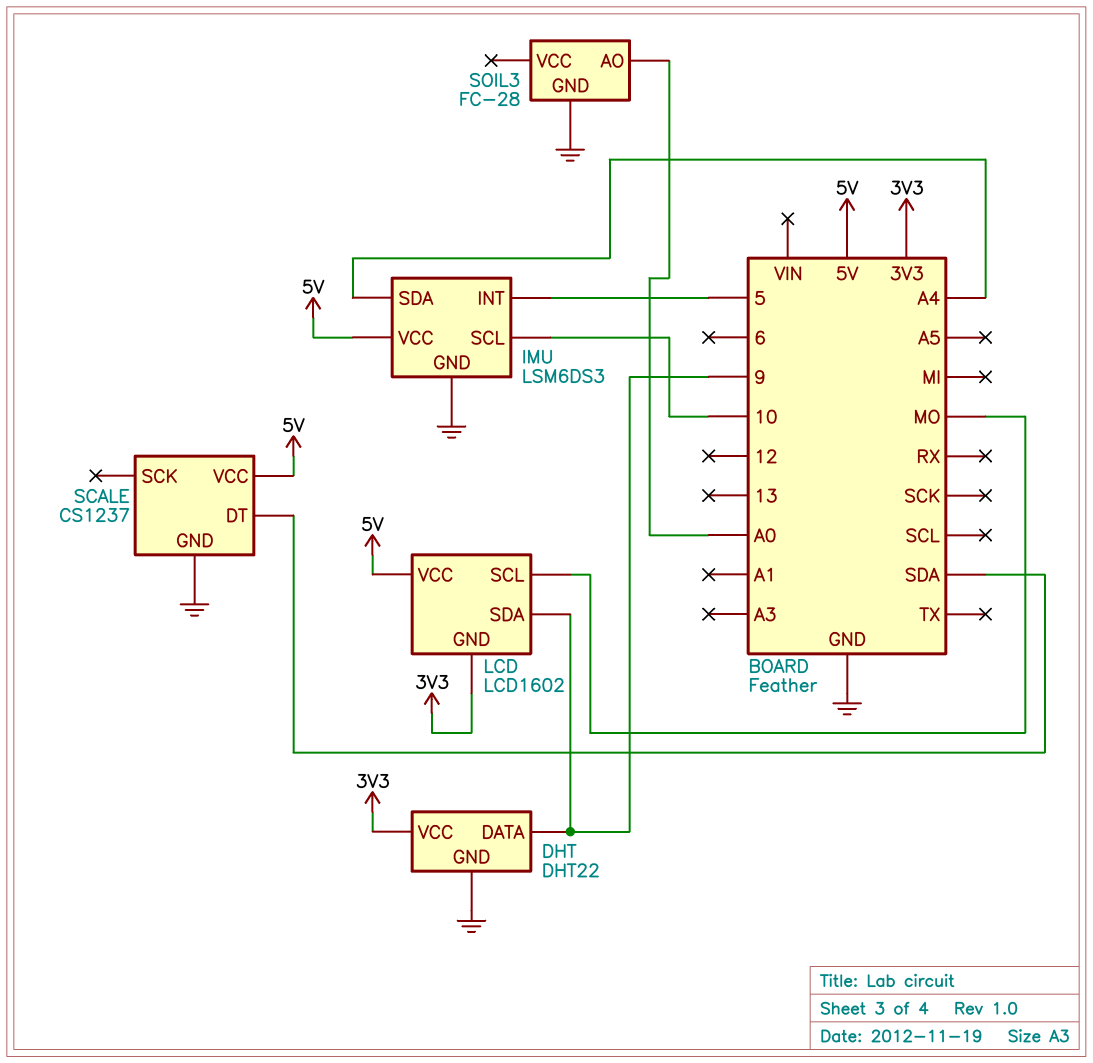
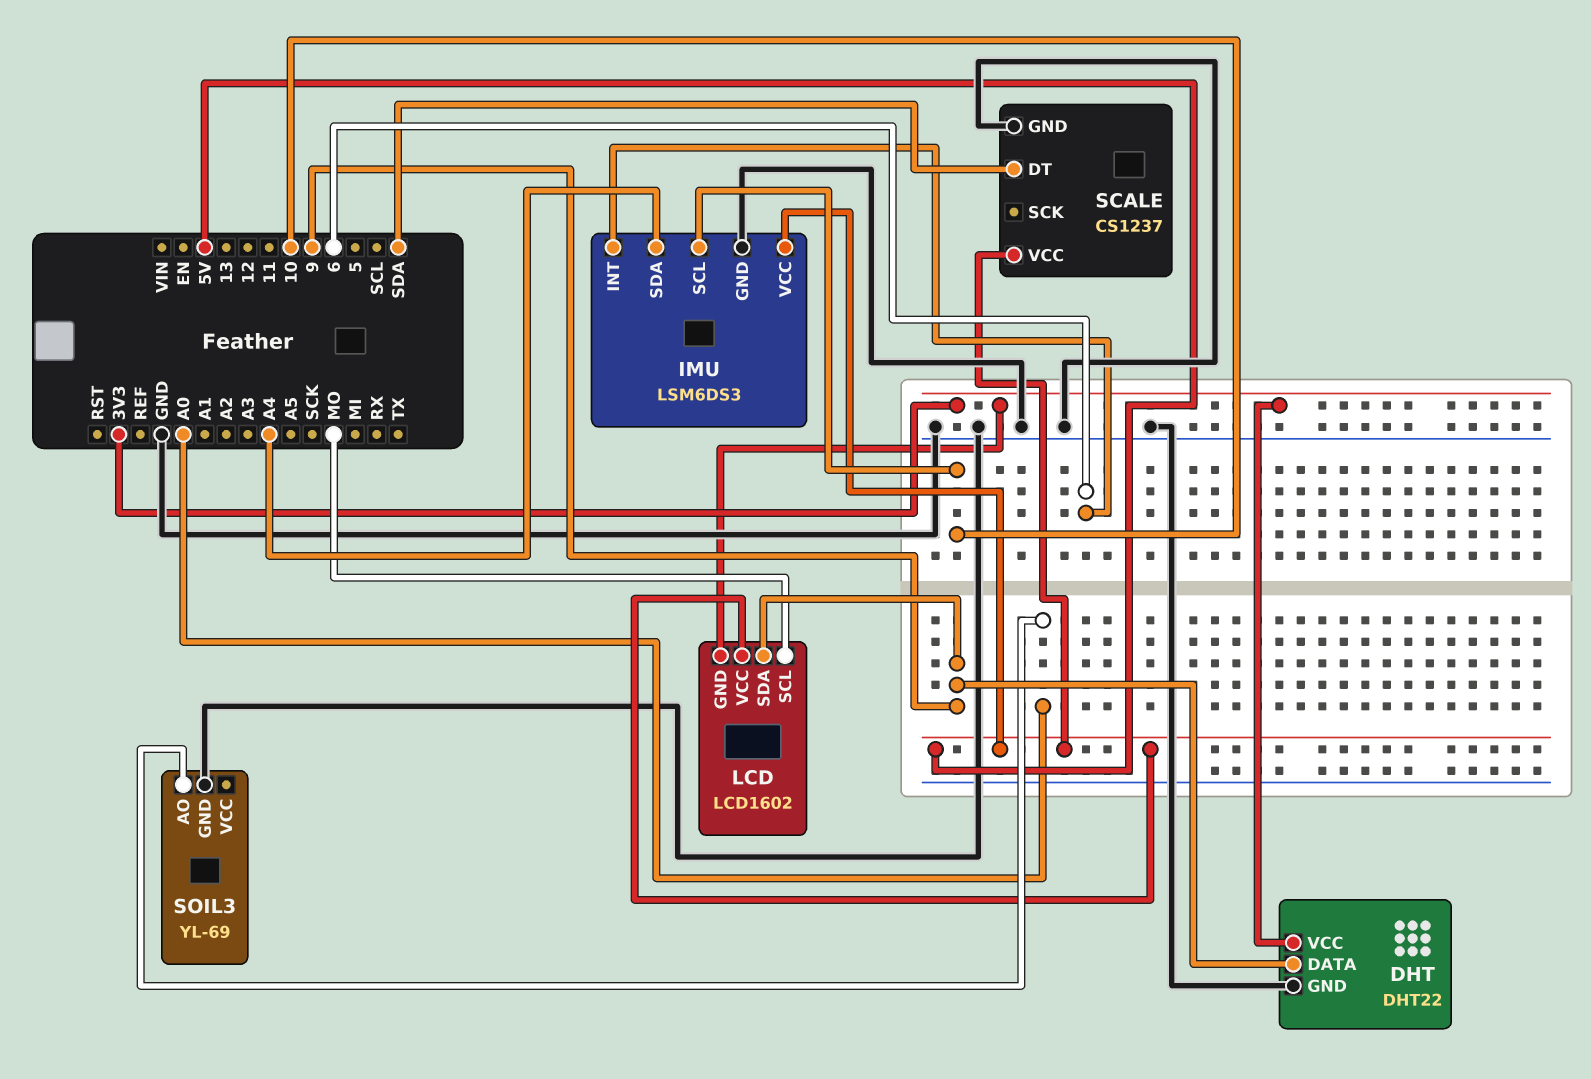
IMU pin INT: 5 -> 6
SOIL3: FC-28 -> YL-69

